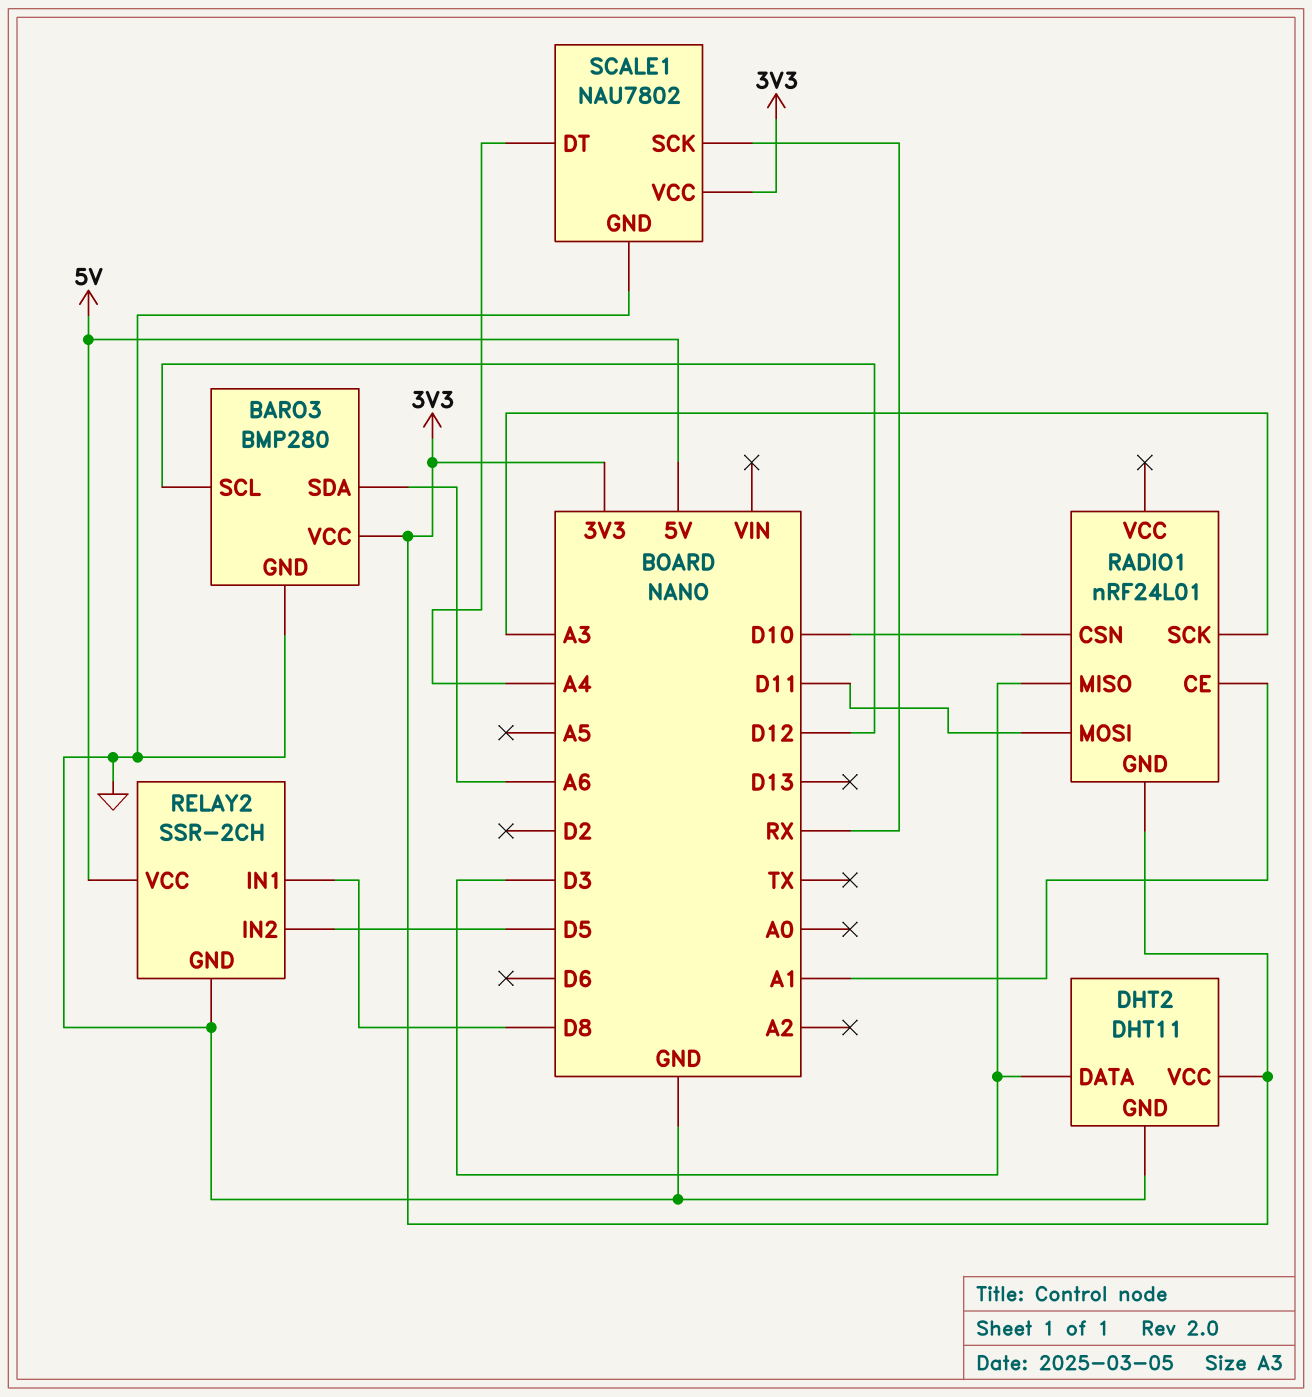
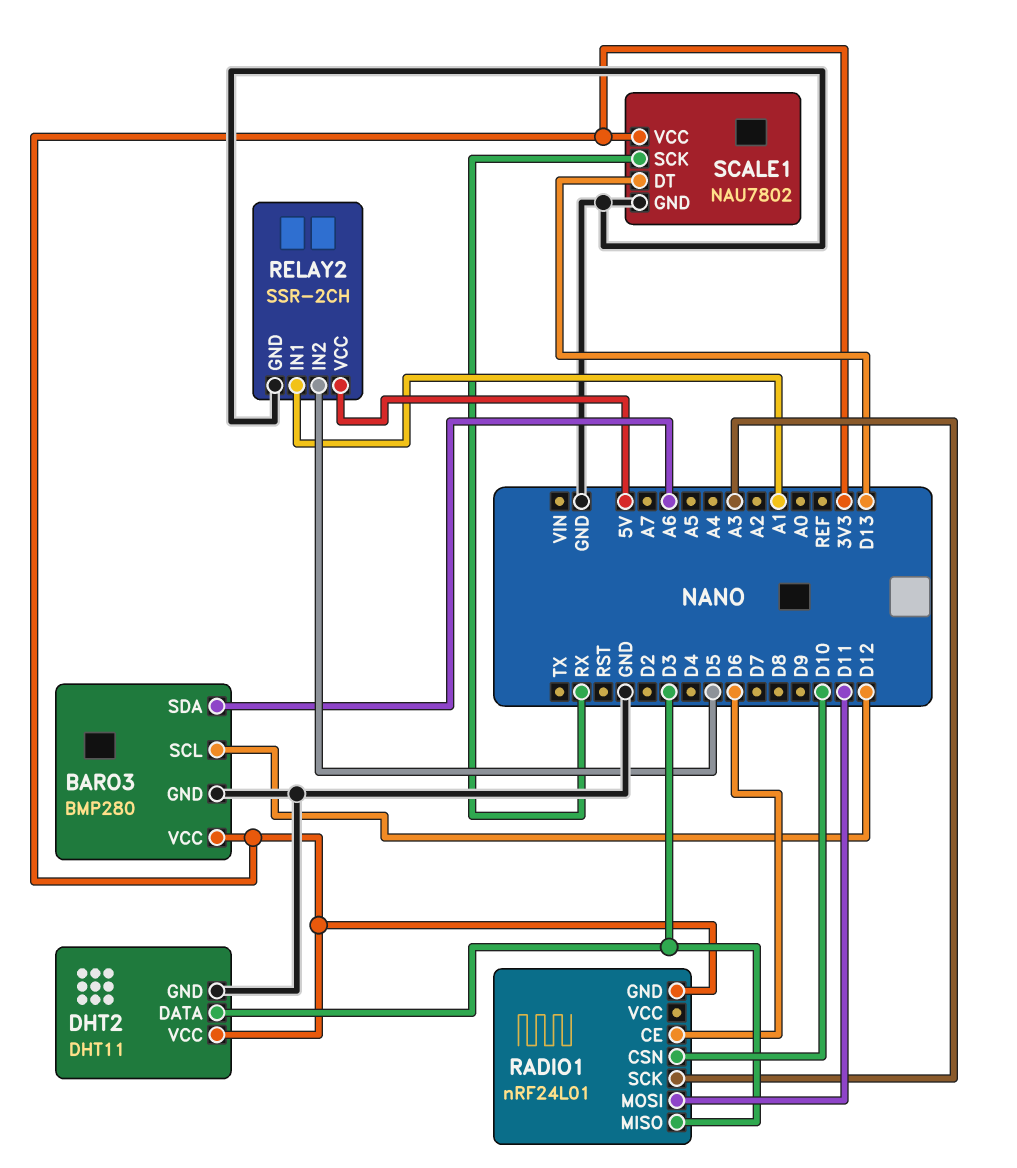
RADIO1 pin CE: A1 -> D6
RELAY2 pin IN1: D8 -> A1
SCALE1 pin DT: A4 -> D13

